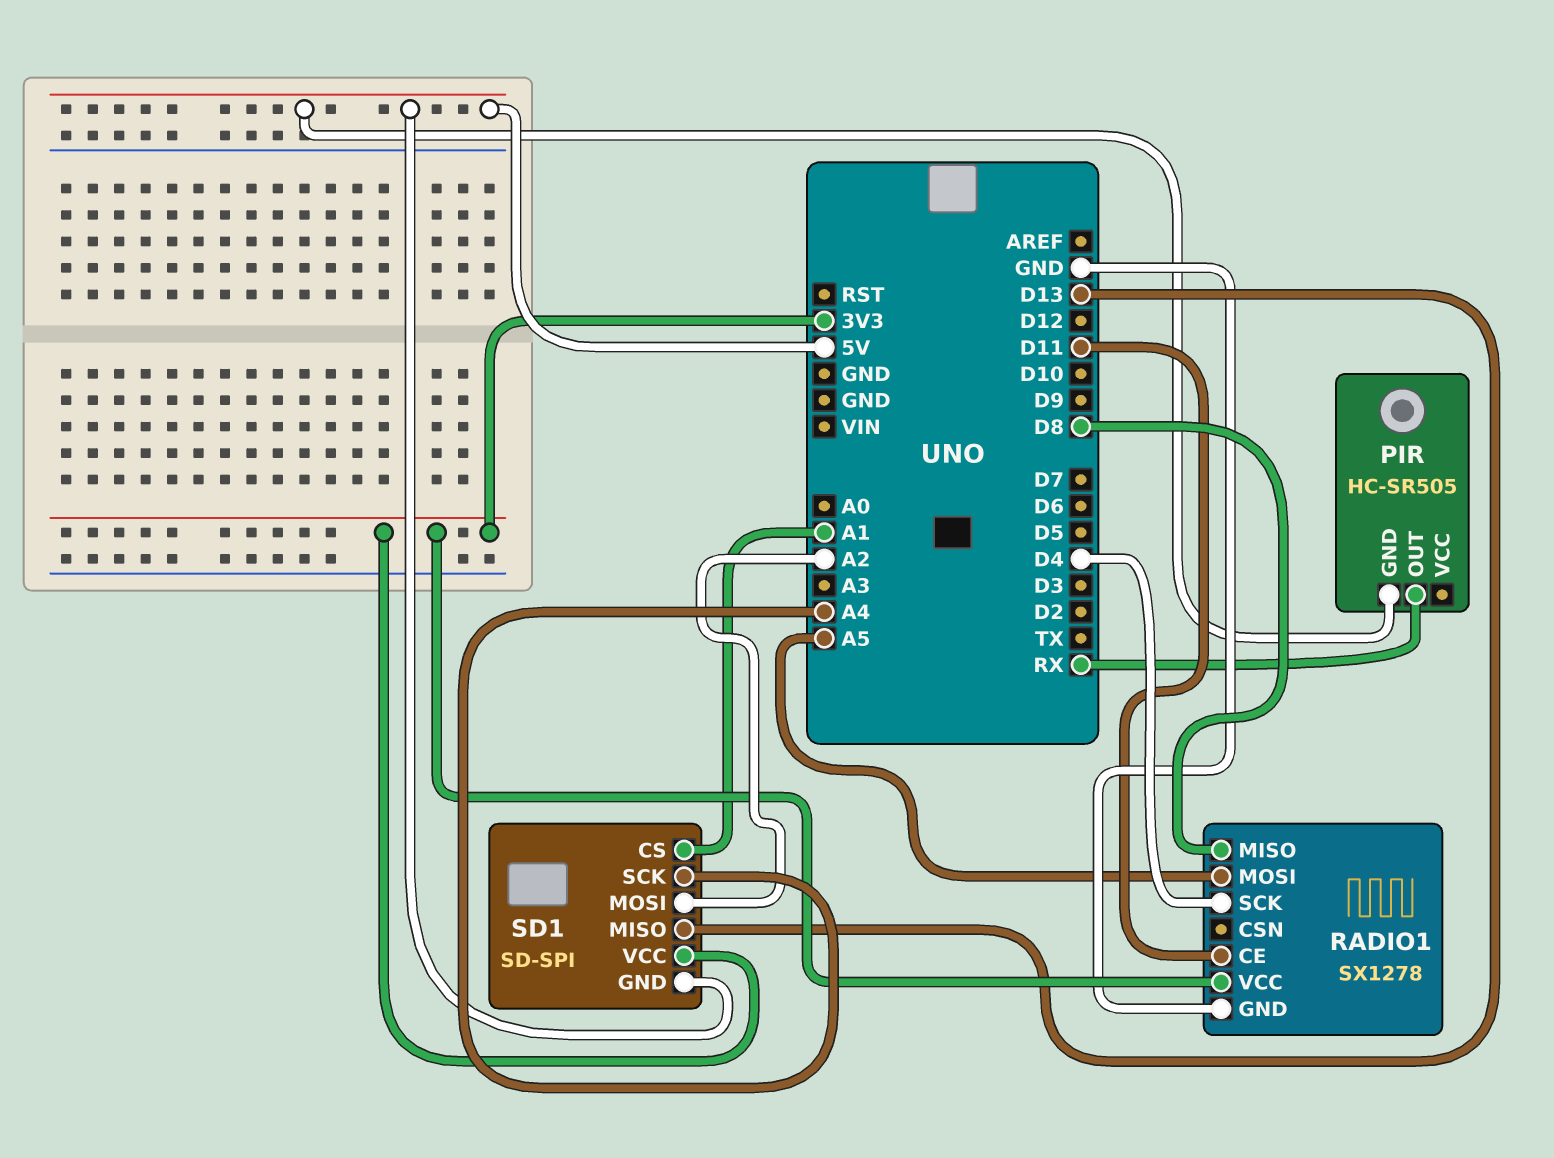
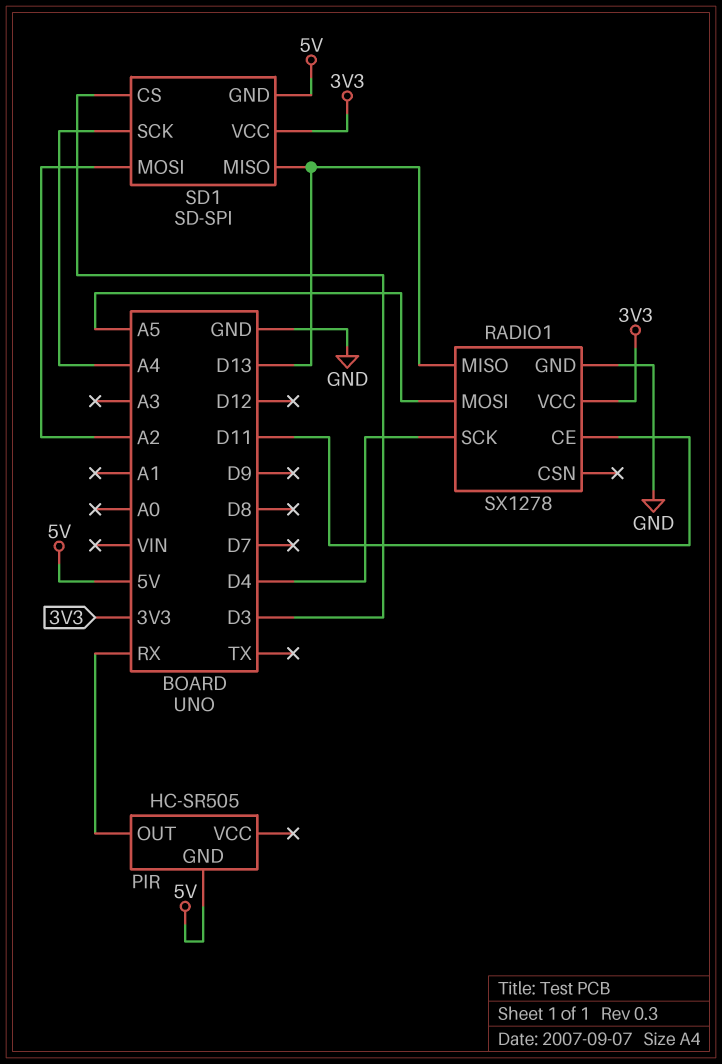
RADIO1 pin MISO: D8 -> D13
SD1 pin CS: A1 -> D3

